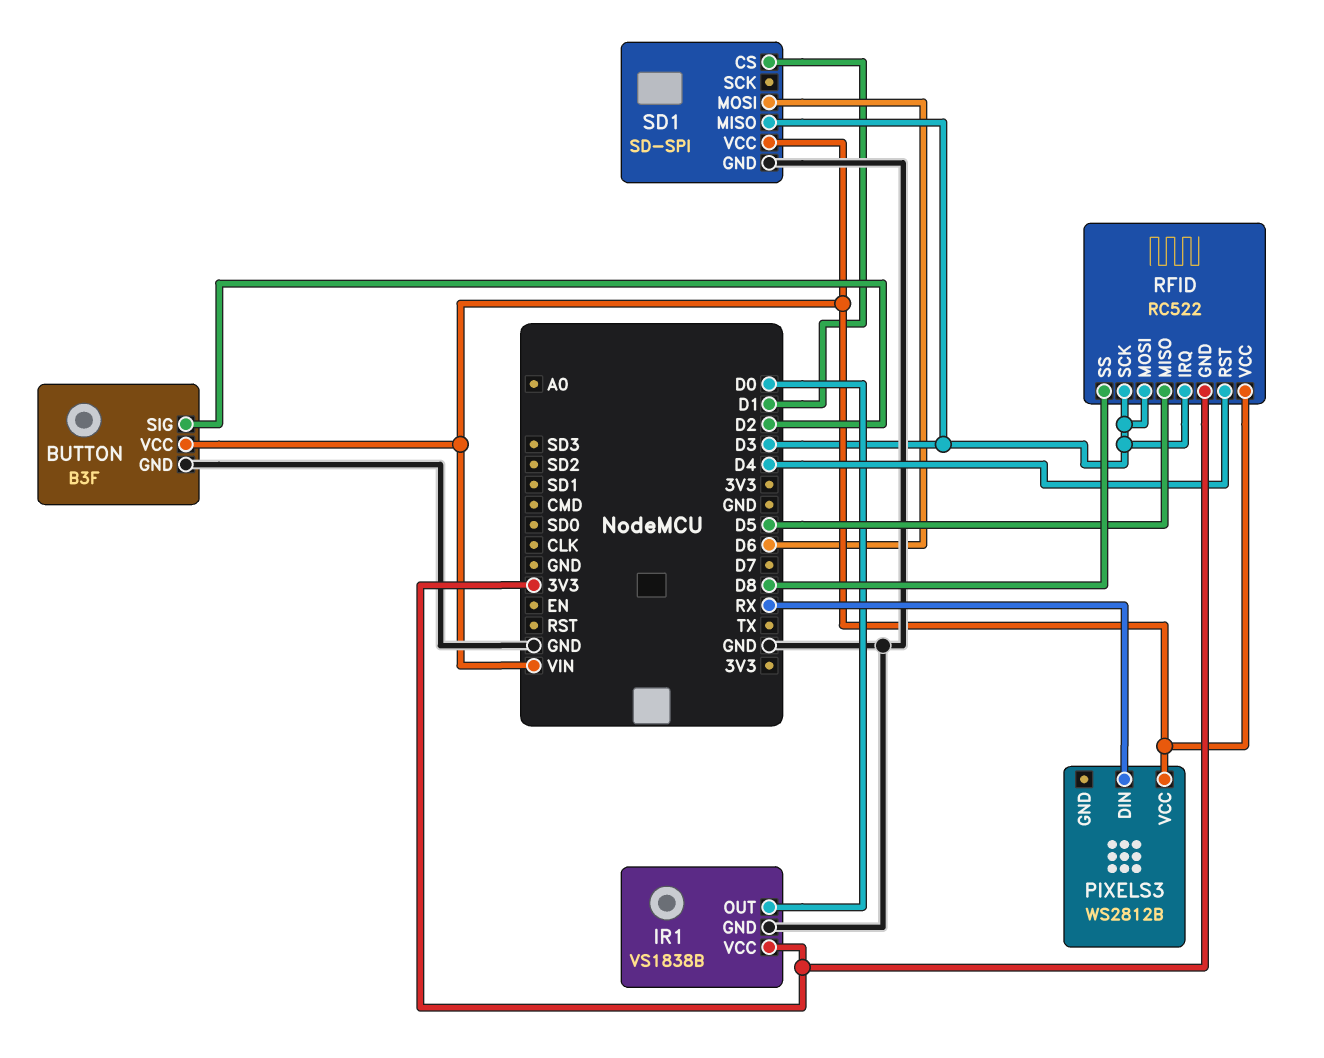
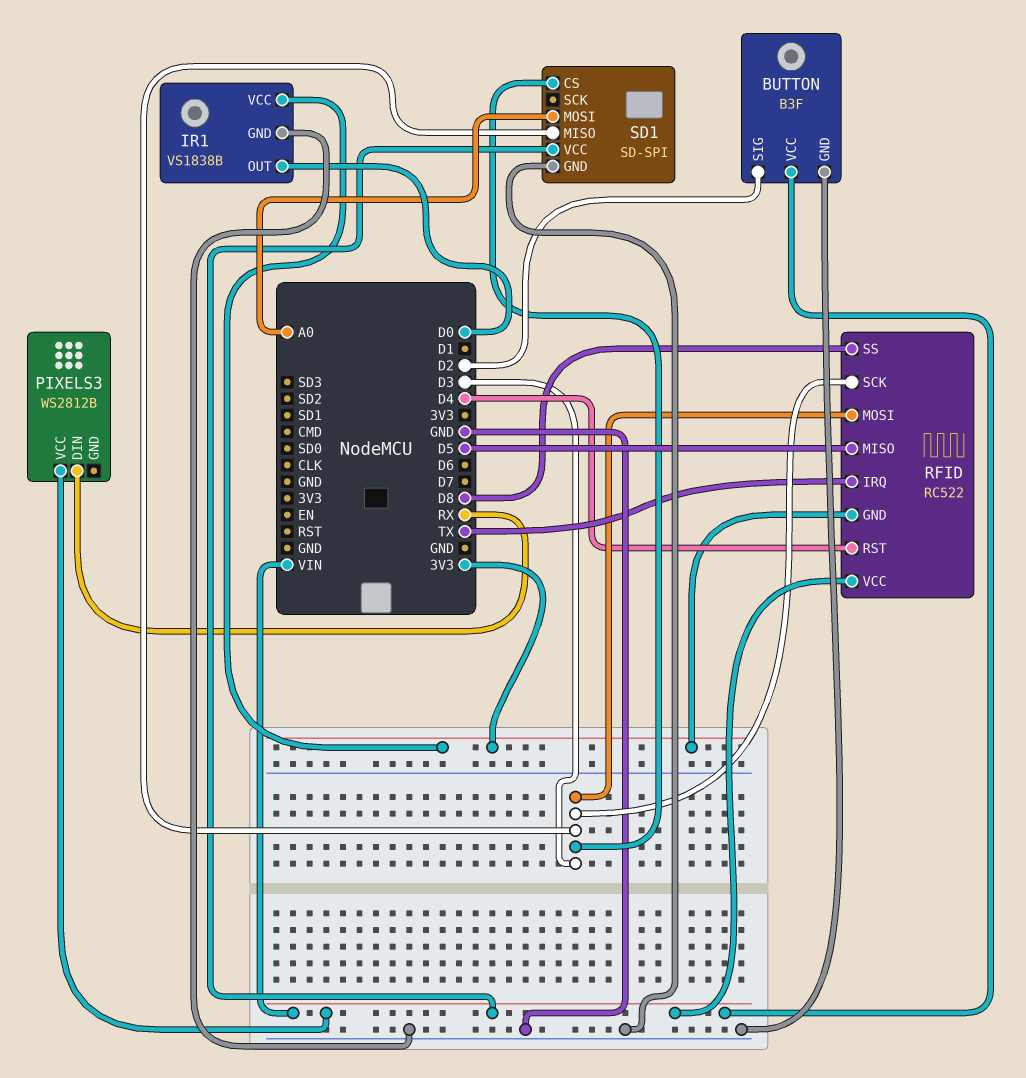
RFID pin IRQ: D3 -> TX
SD1 pin CS: D1 -> D3
SD1 pin MOSI: D6 -> A0

